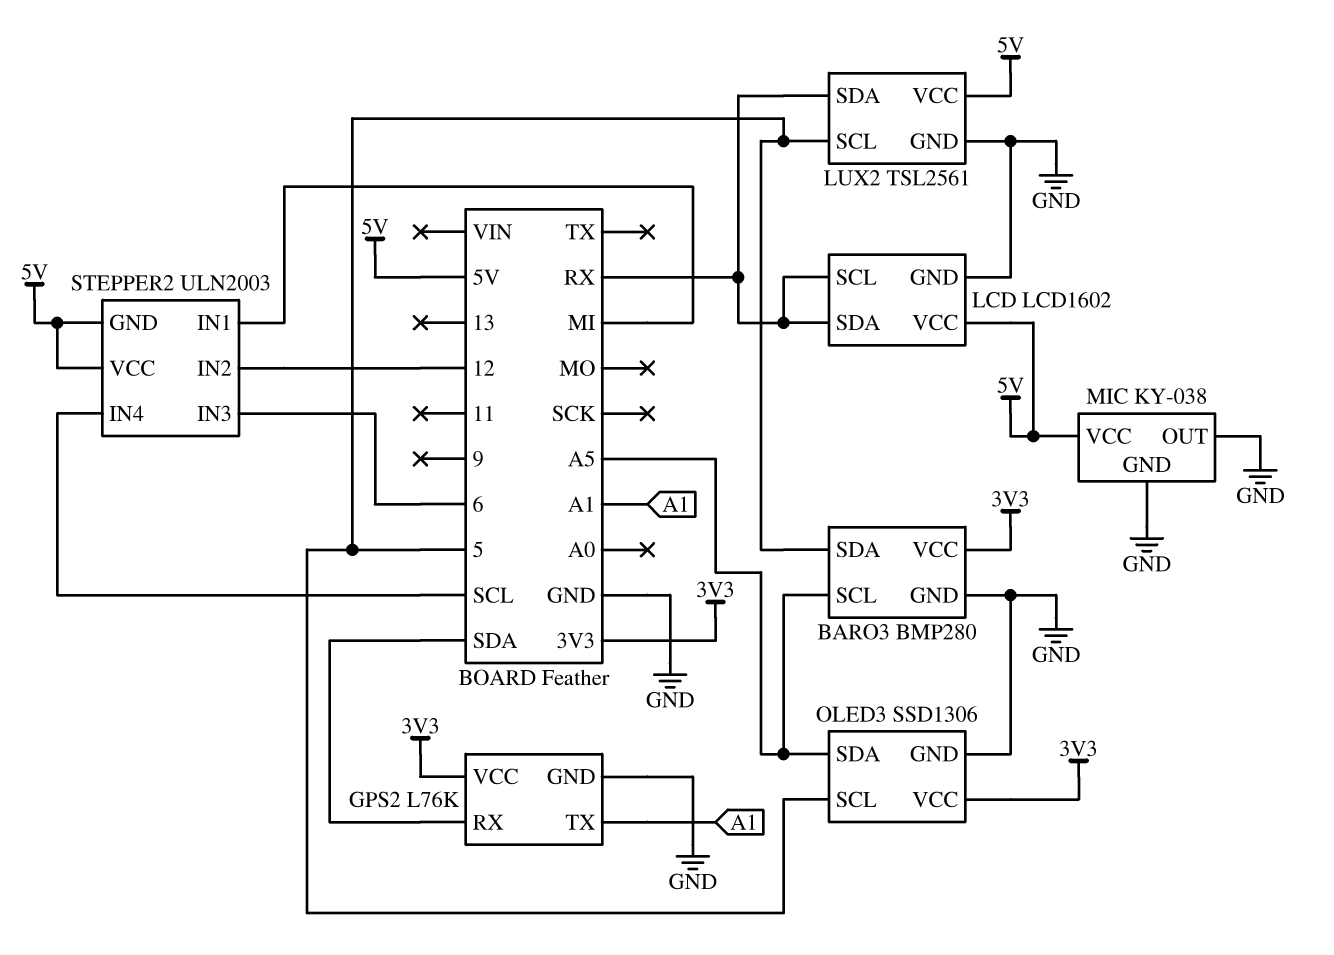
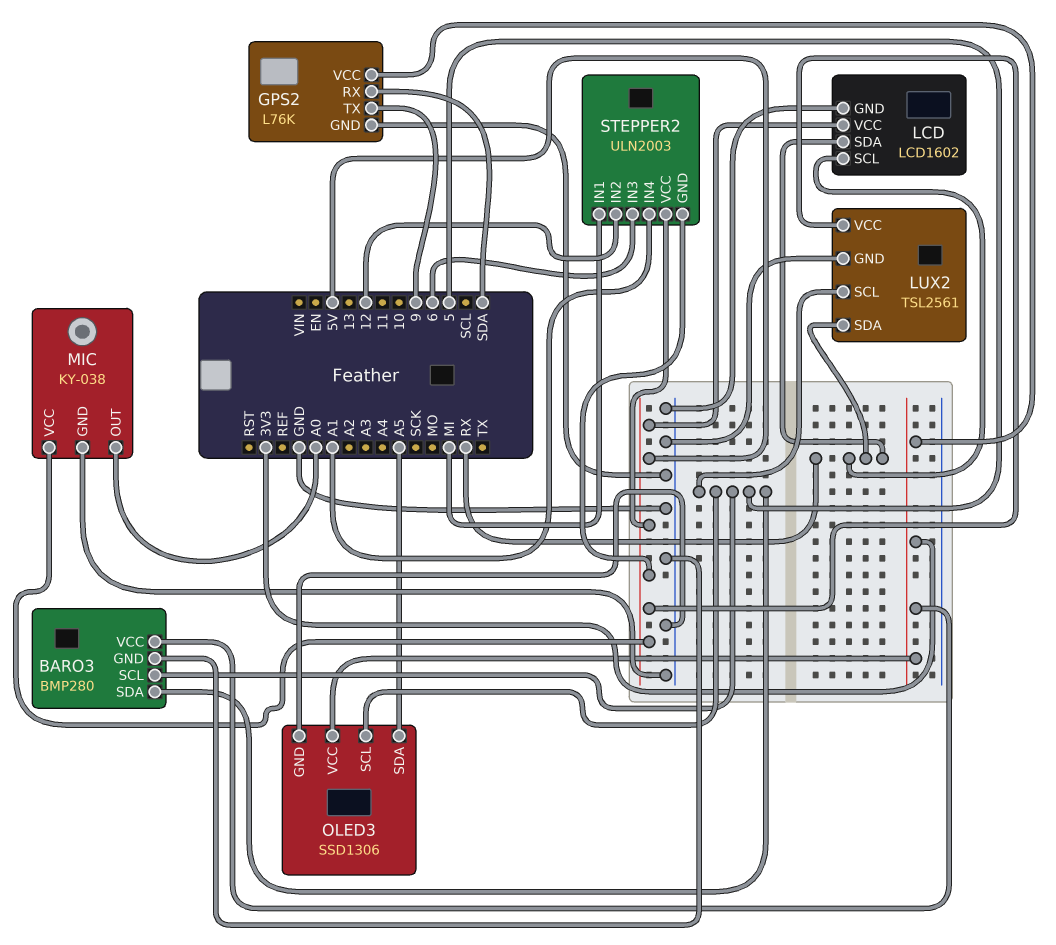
BARO3 pin SCL: A5 -> 5
GPS2 pin TX: A1 -> 9
MIC pin OUT: GND -> A0
STEPPER2 pin IN4: SCL -> A1

